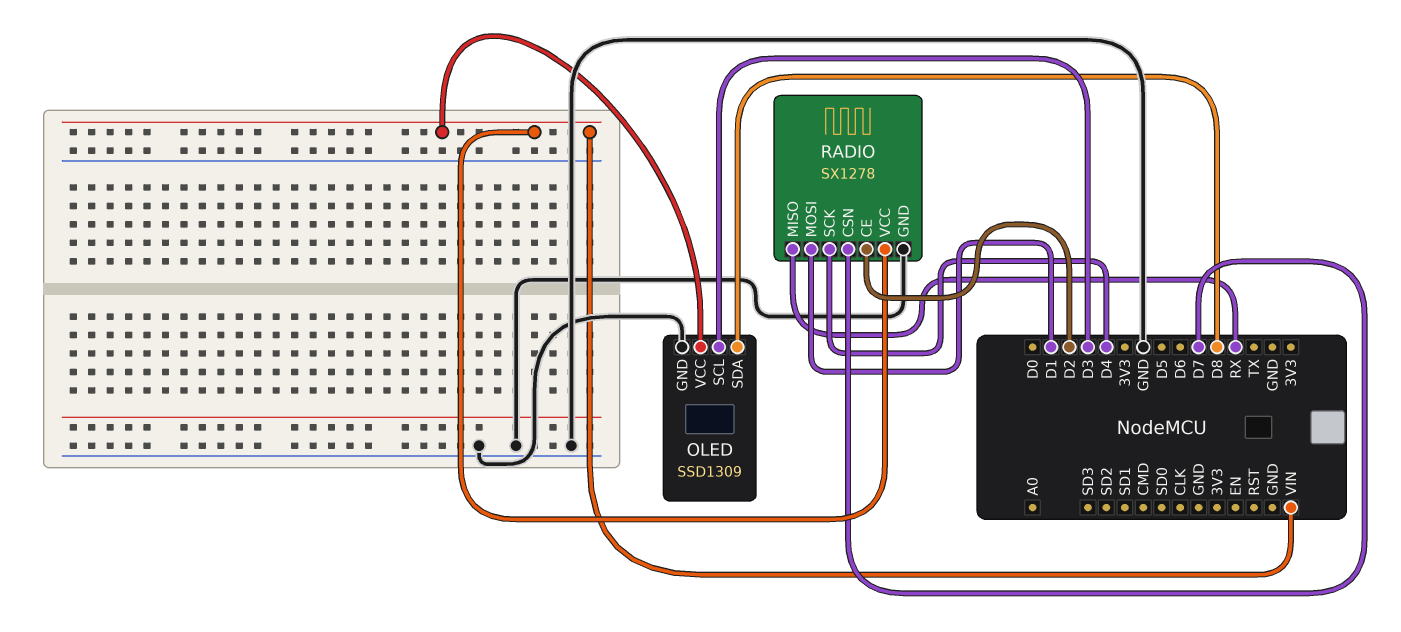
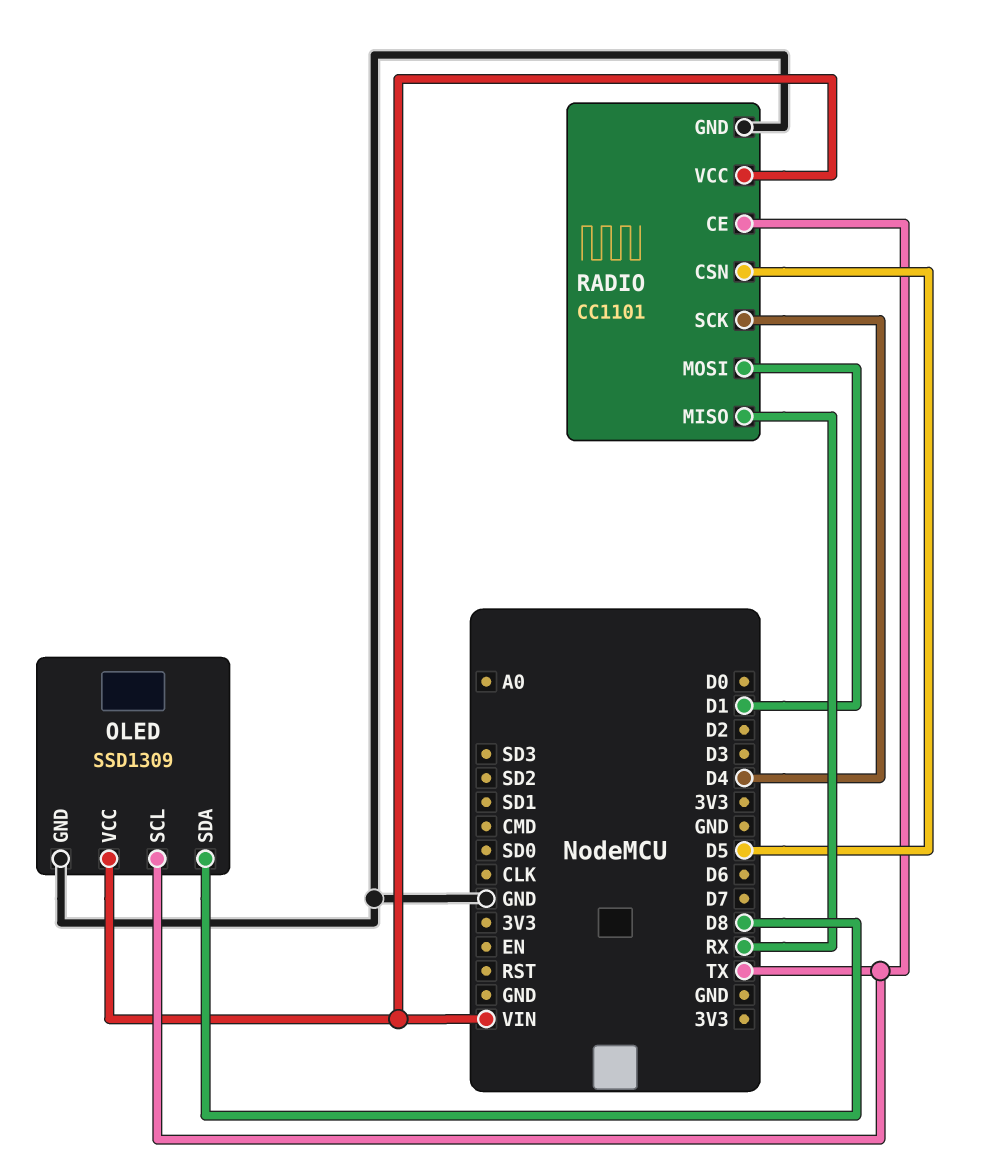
OLED pin SCL: D3 -> TX
RADIO: SX1278 -> CC1101
RADIO pin CE: D2 -> TX
RADIO pin CSN: D7 -> D5

